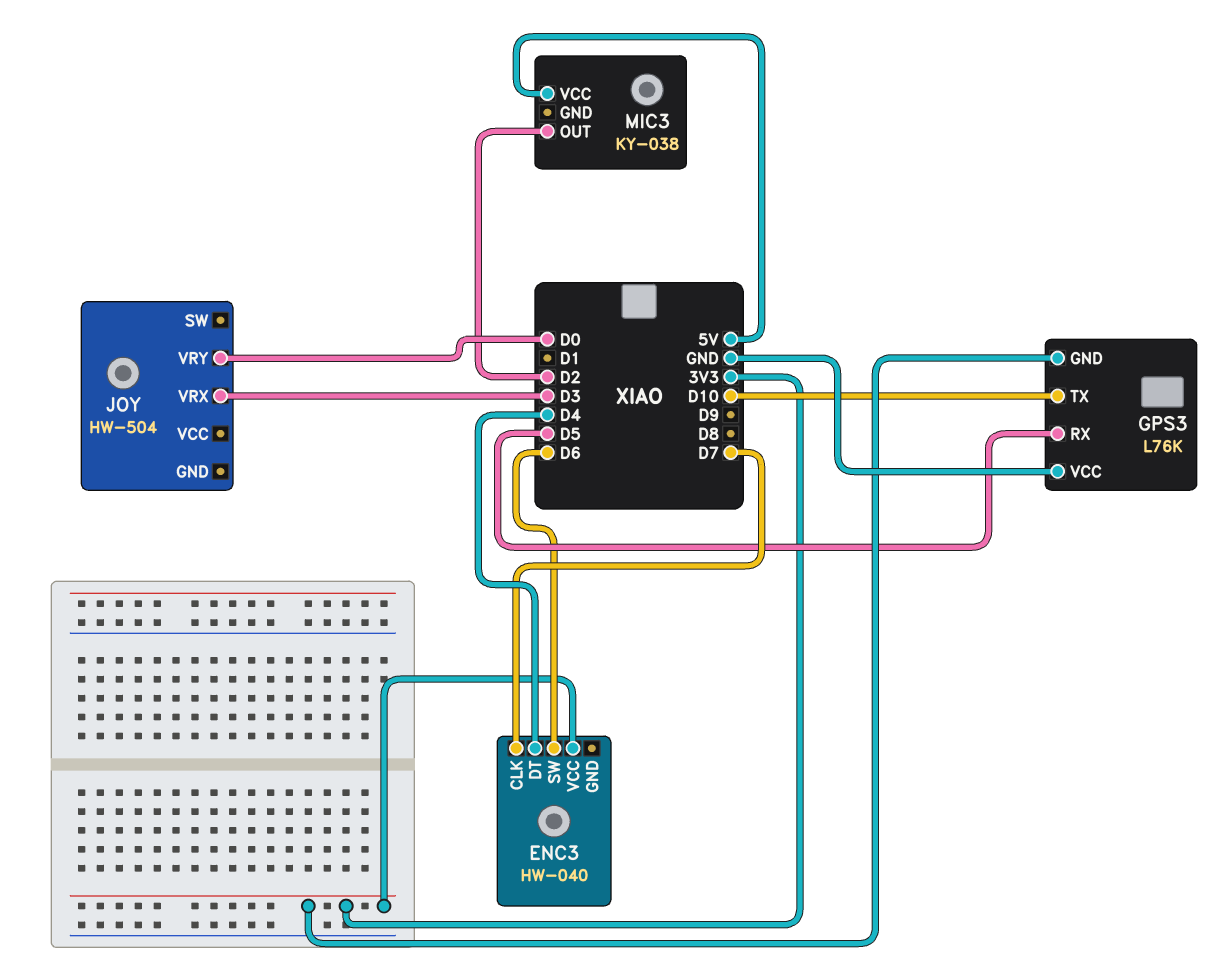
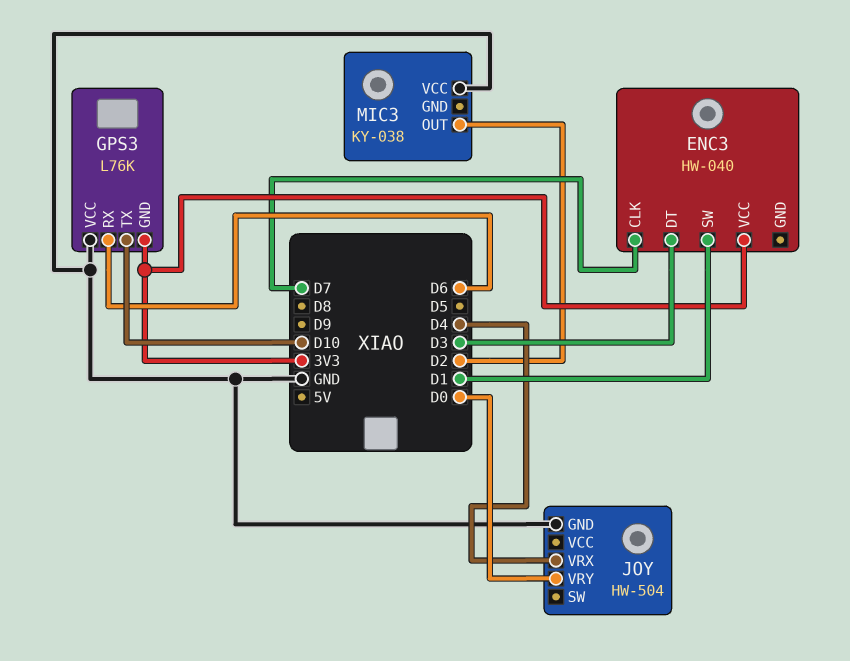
ENC3 pin DT: D4 -> D3
ENC3 pin SW: D6 -> D1
GPS3 pin RX: D5 -> D6
JOY pin GND: none -> GND
JOY pin VRX: D3 -> D4
MIC3 pin VCC: 5V -> GND

